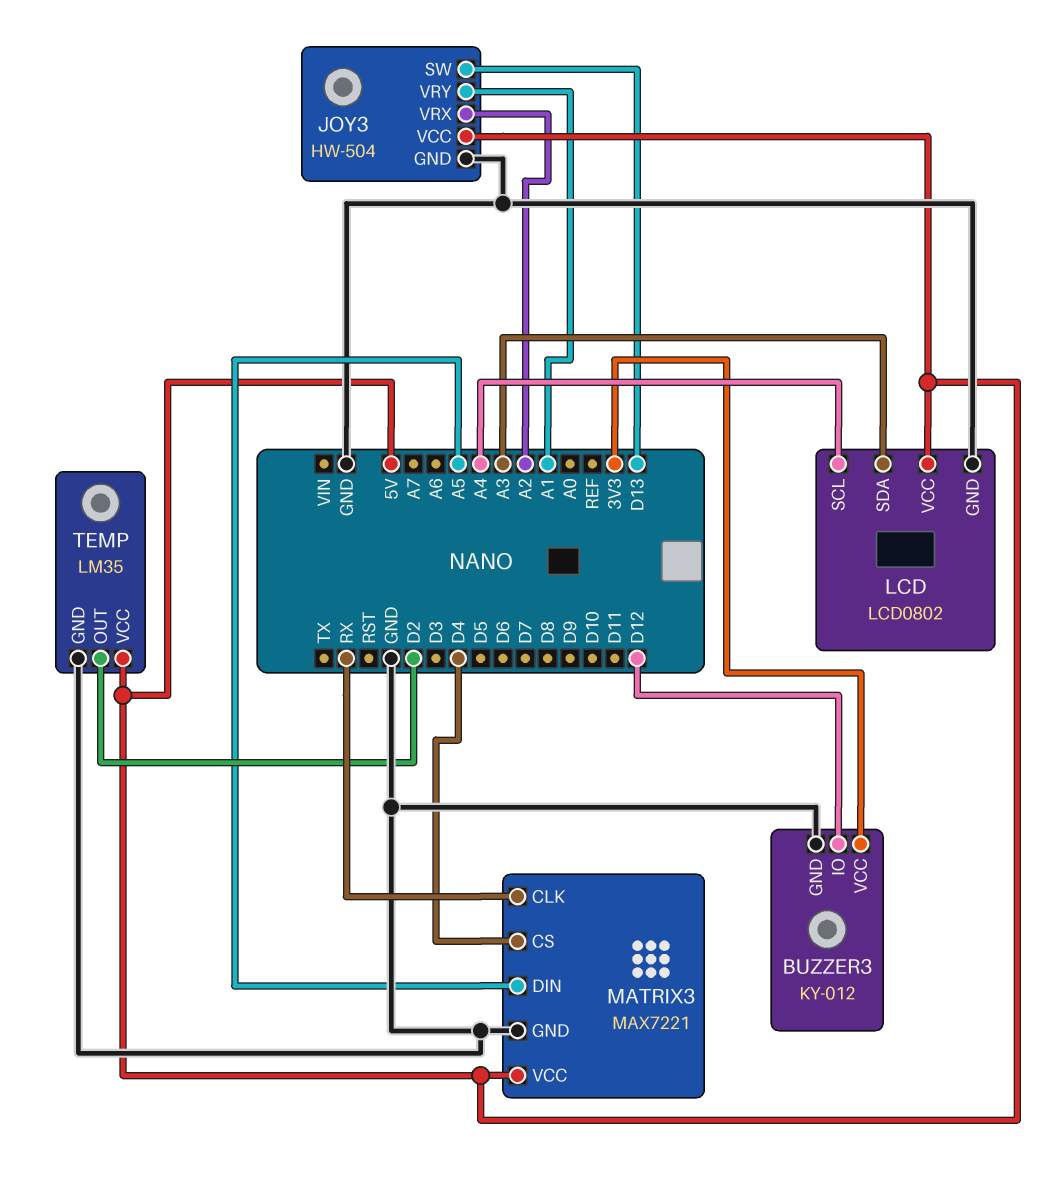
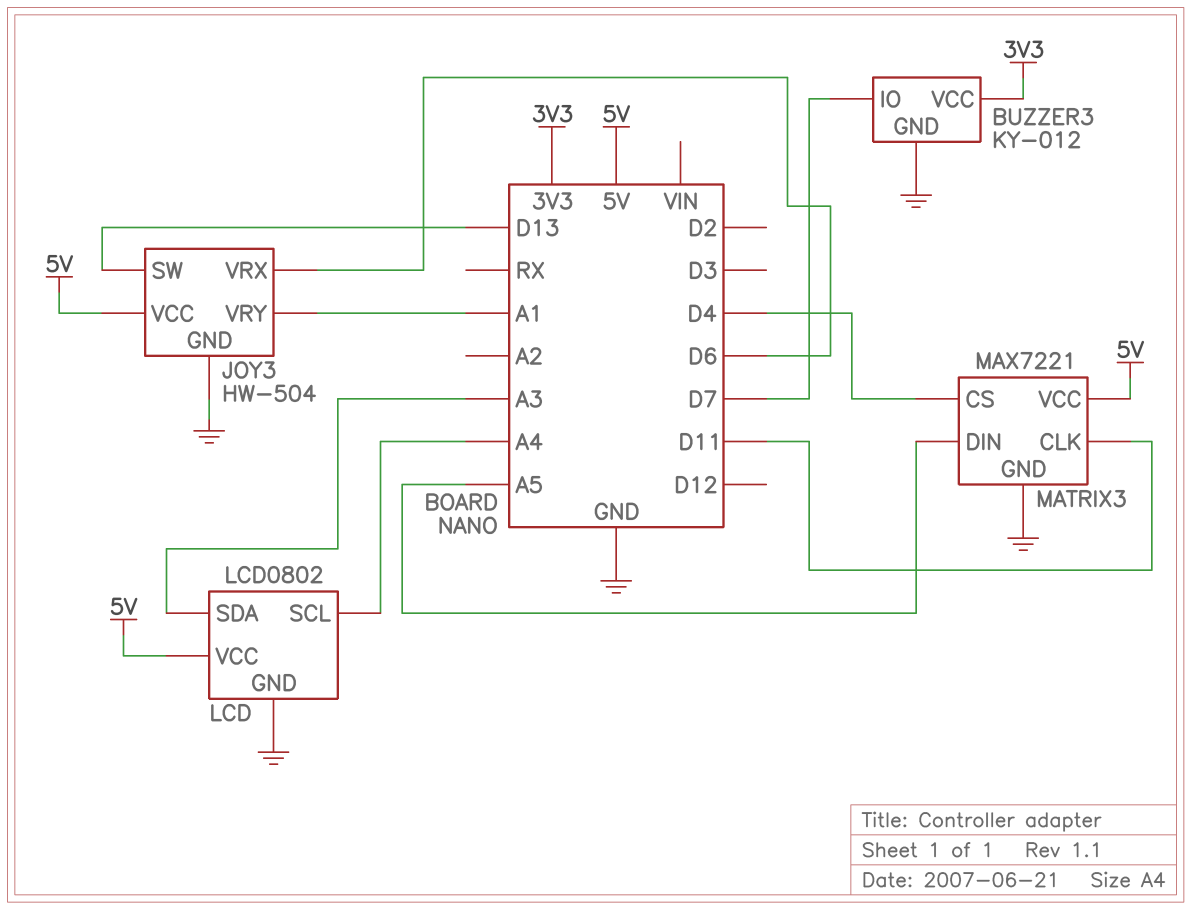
BUZZER3 pin IO: D12 -> D7
JOY3 pin VRX: A2 -> D6
MATRIX3 pin CLK: RX -> D11
TEMP: LM35 -> none
TEMP pin GND: GND -> none
TEMP pin OUT: D2 -> none
TEMP pin VCC: 5V -> none

